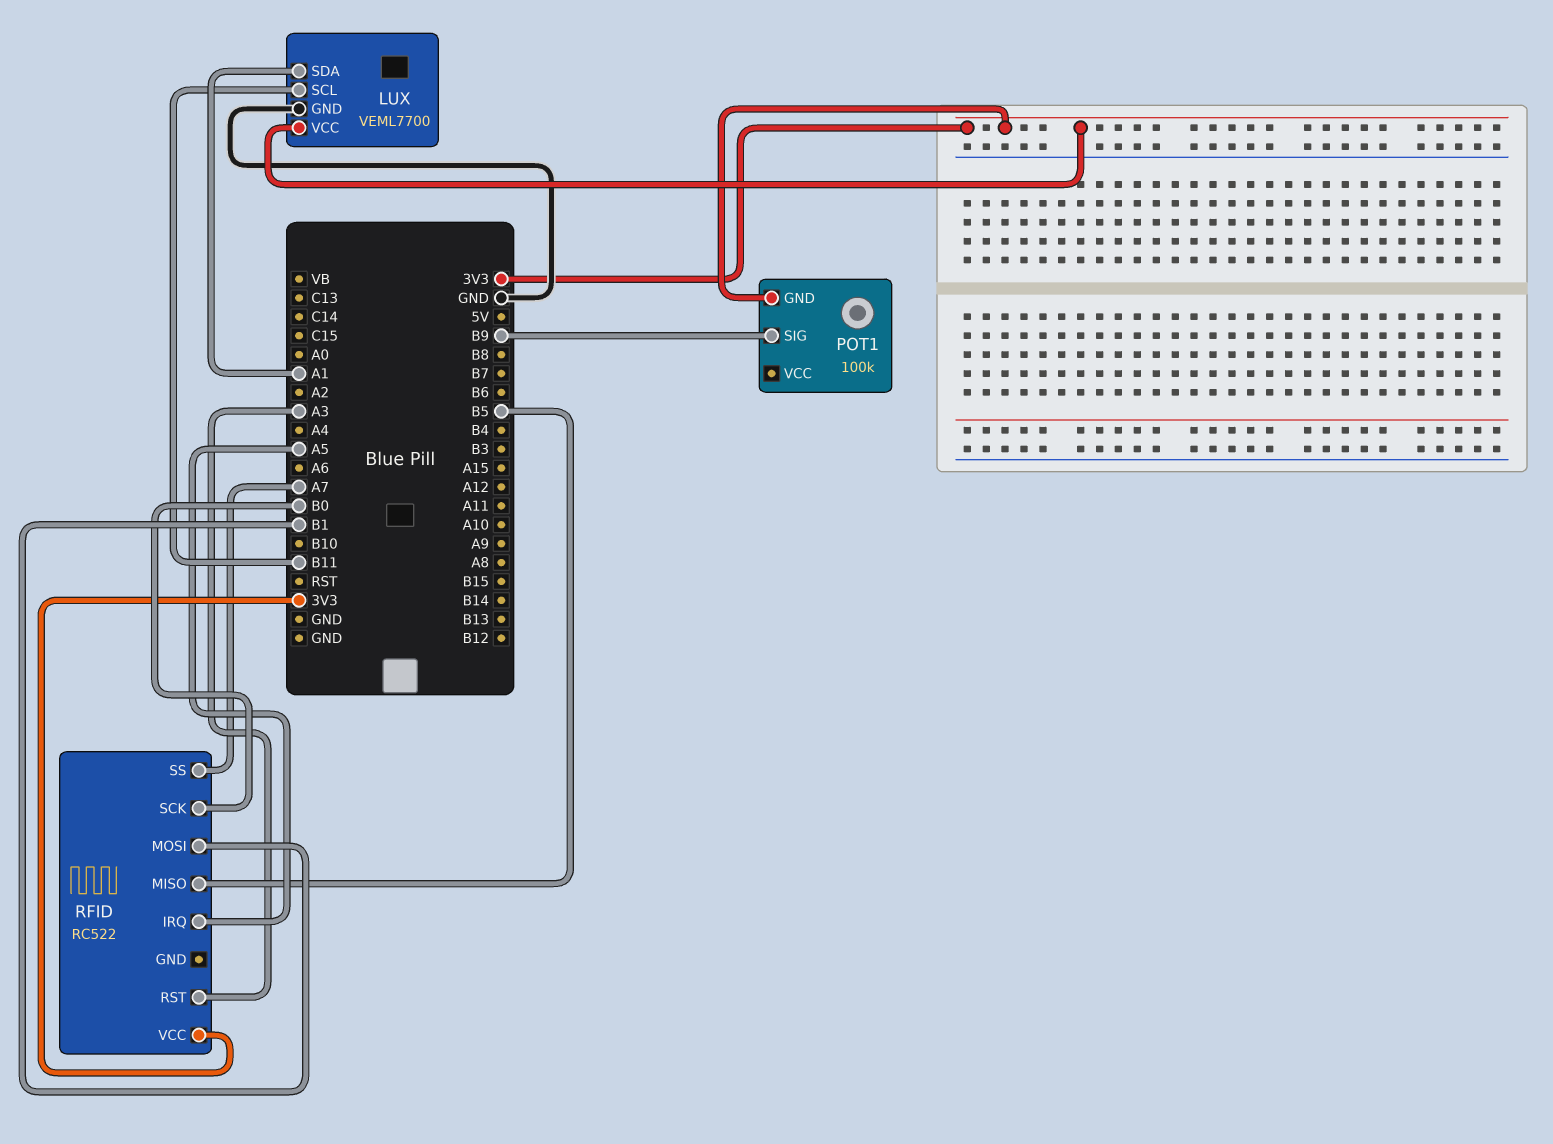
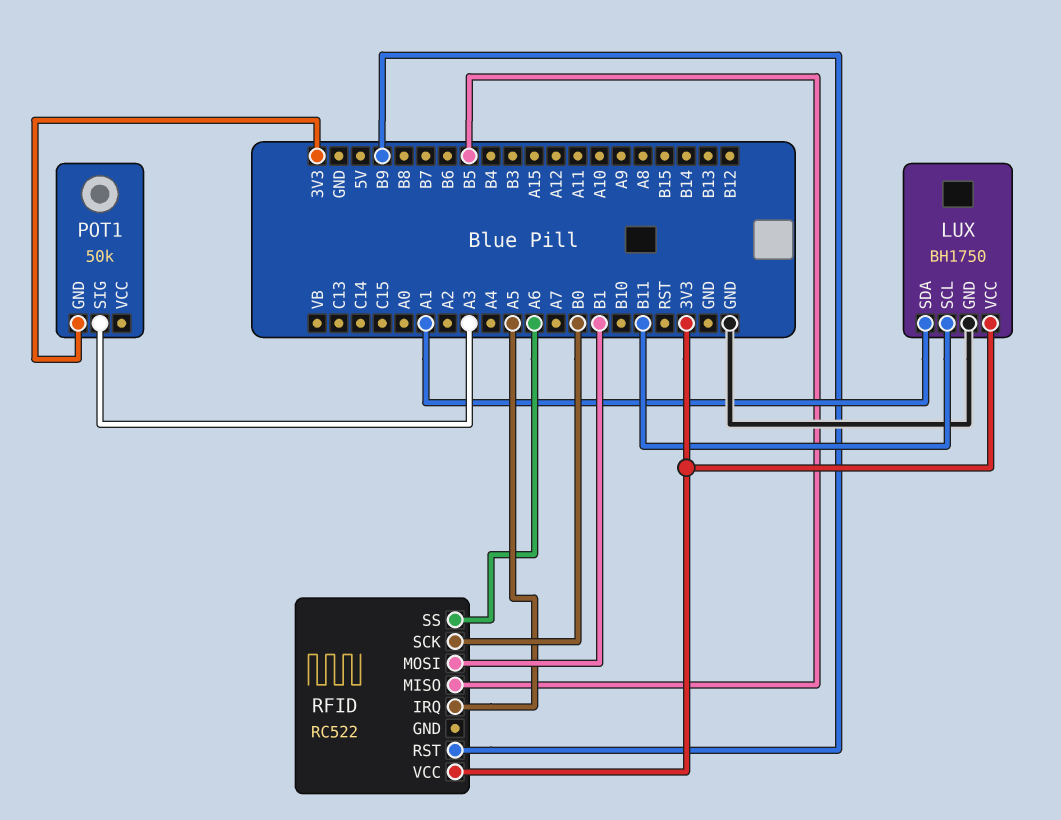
LUX: VEML7700 -> BH1750
POT1: 100k -> 50k
POT1 pin SIG: B9 -> A3
RFID pin RST: A3 -> B9
RFID pin SS: A7 -> A6

